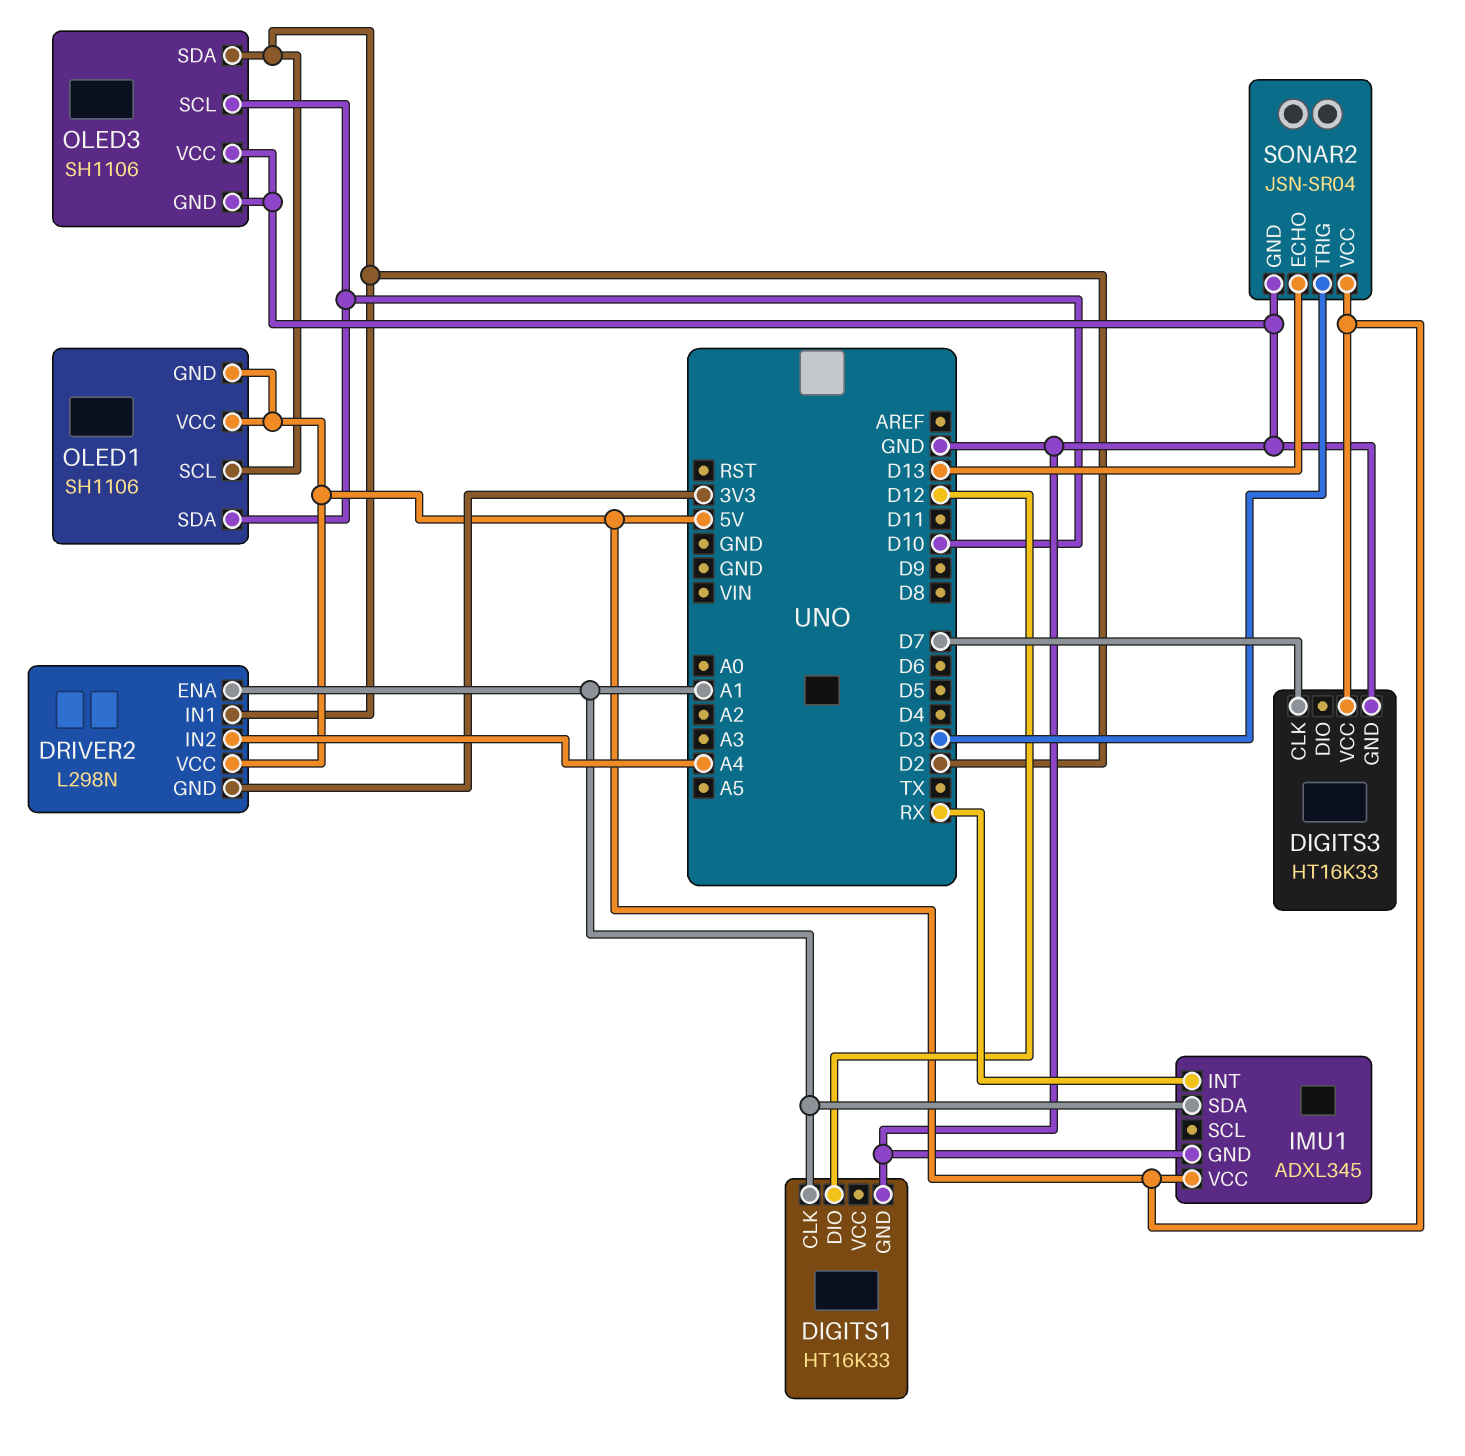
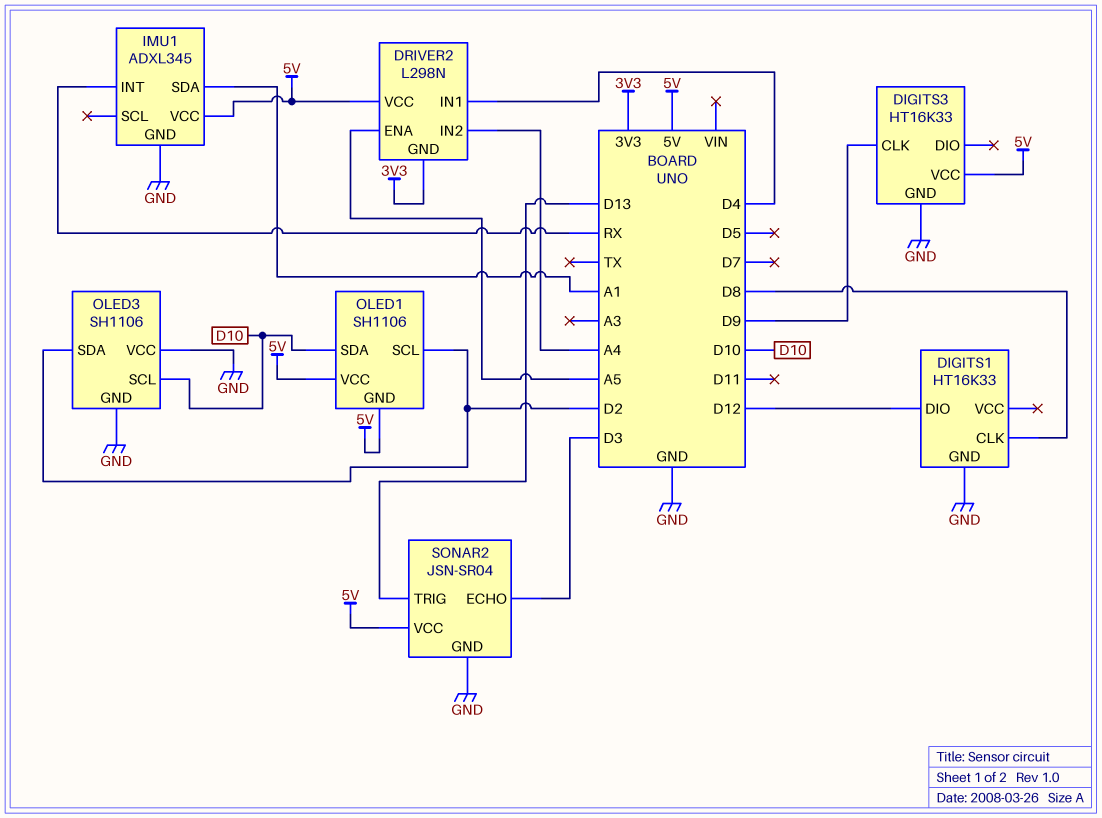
DIGITS1 pin CLK: A1 -> D8
DIGITS3 pin CLK: D7 -> D9
DRIVER2 pin ENA: A1 -> A5
DRIVER2 pin IN1: D2 -> D4
SONAR2 pin ECHO: D13 -> D3
SONAR2 pin TRIG: D3 -> D13

